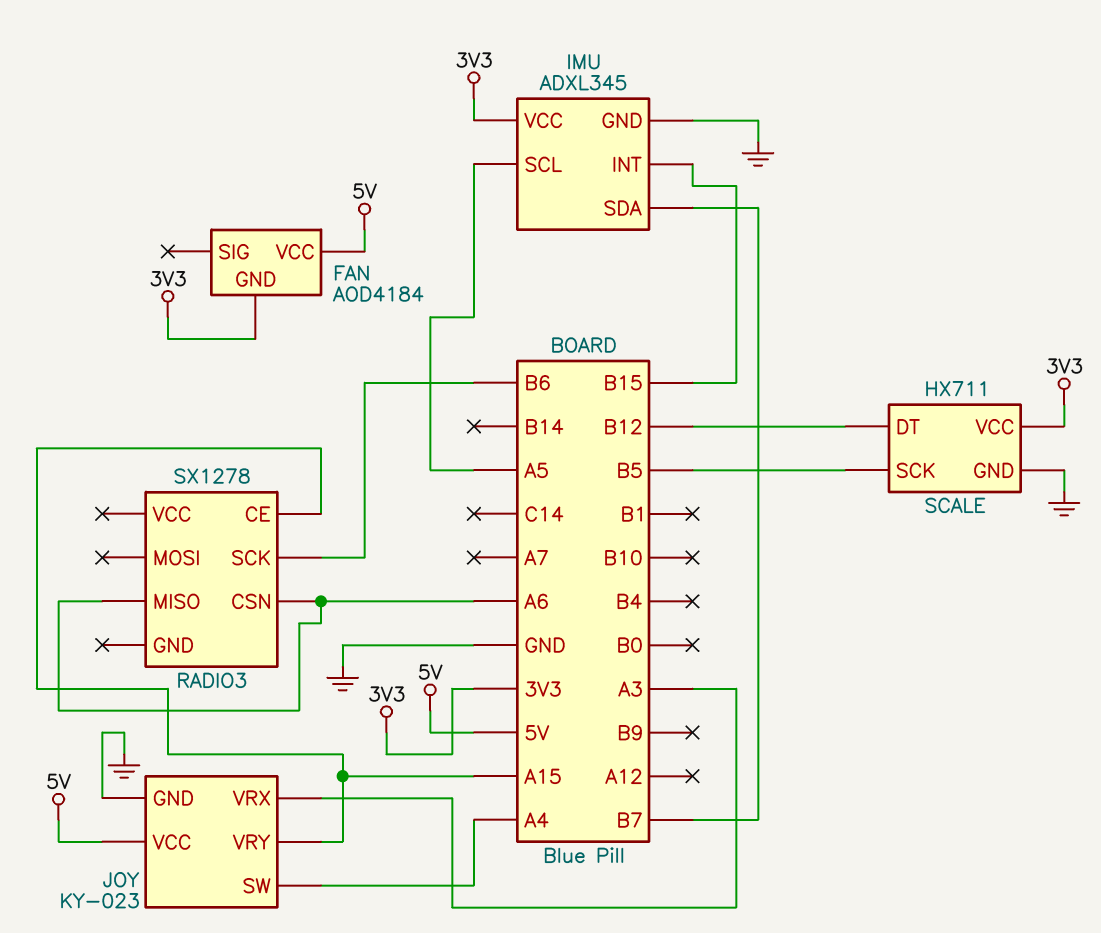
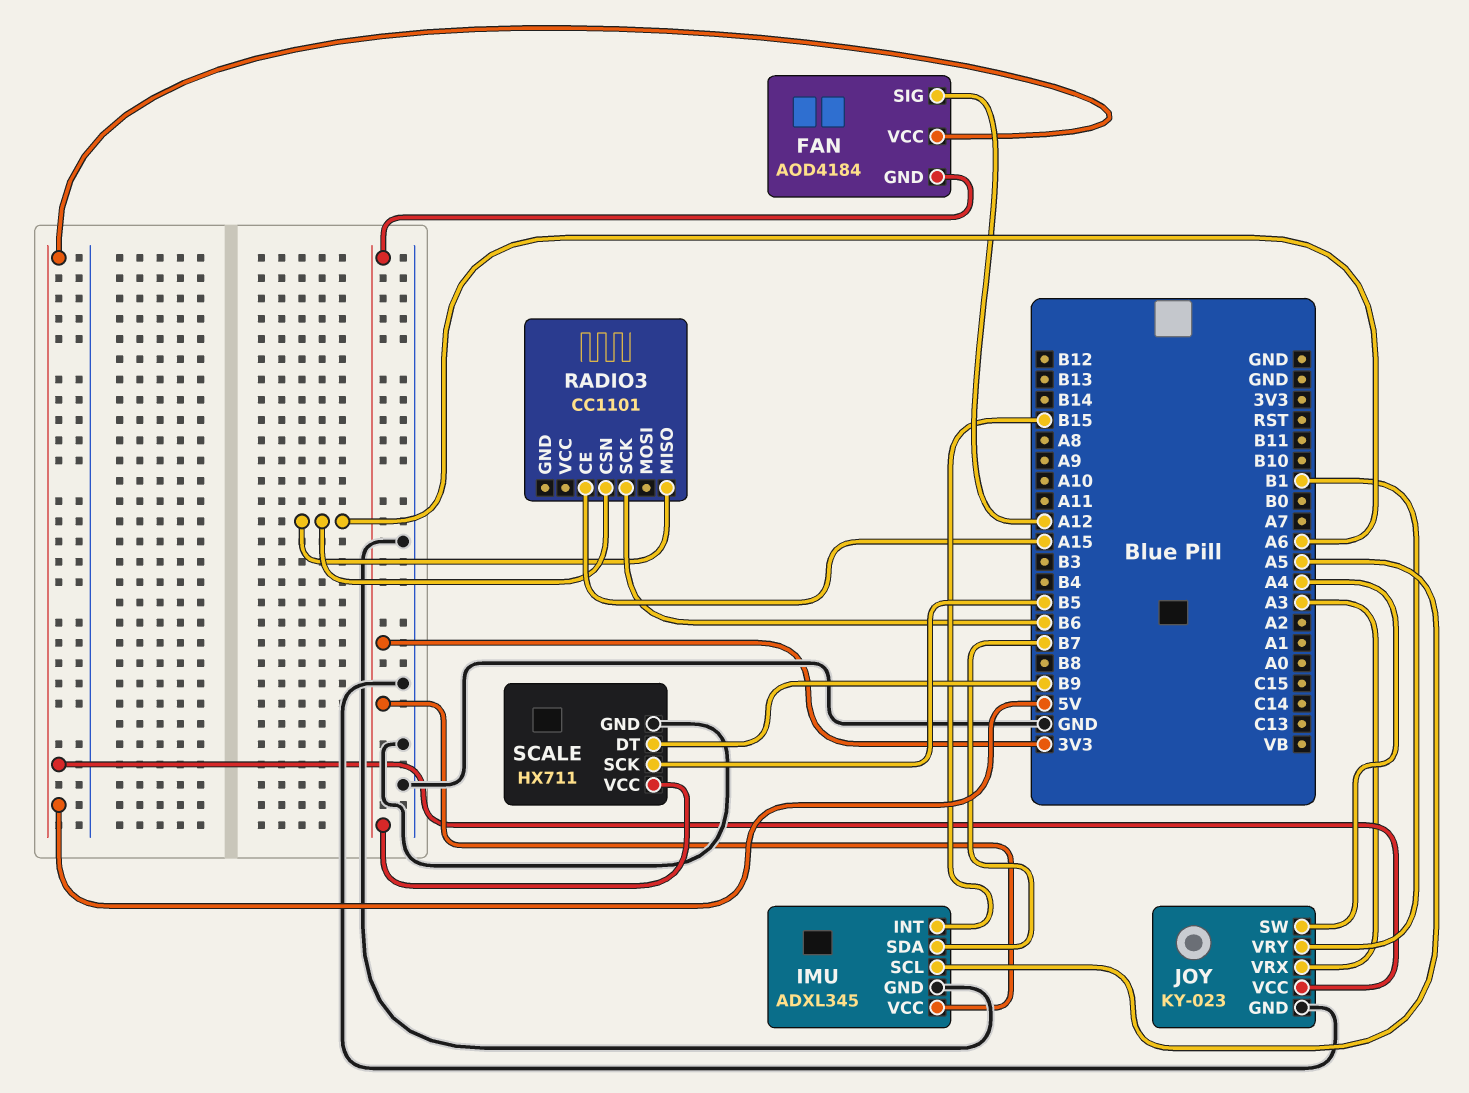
FAN pin SIG: none -> A12
JOY pin VRY: A15 -> B1
RADIO3: SX1278 -> CC1101
SCALE pin DT: B12 -> B9

